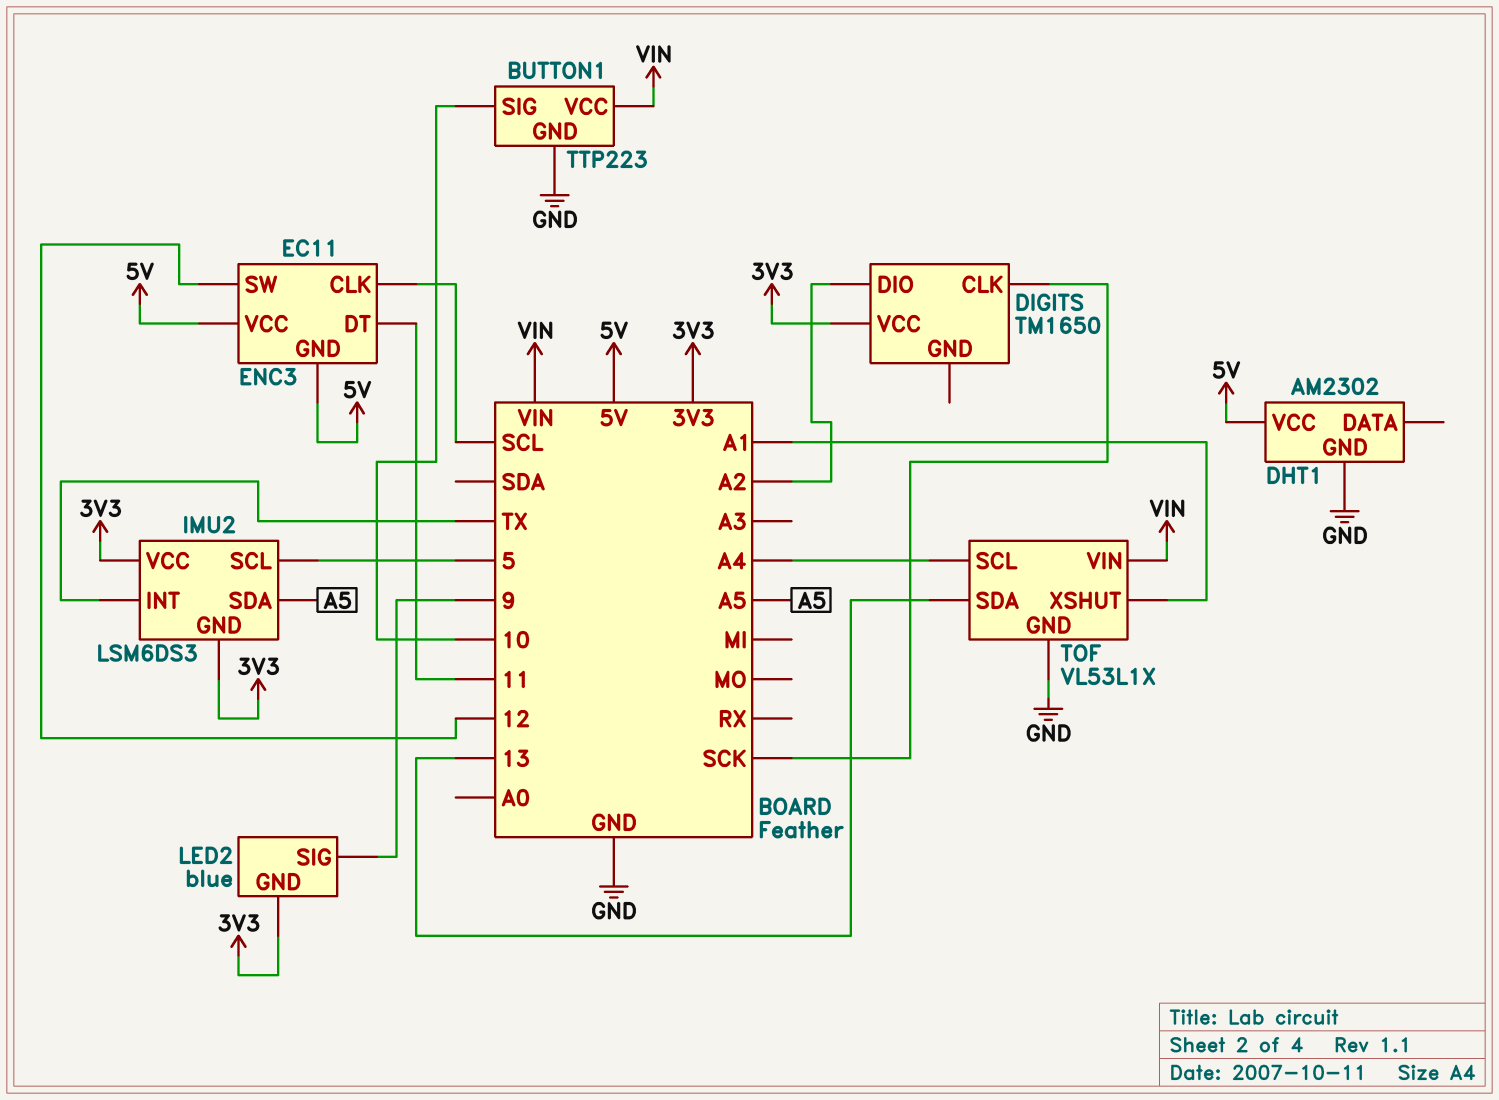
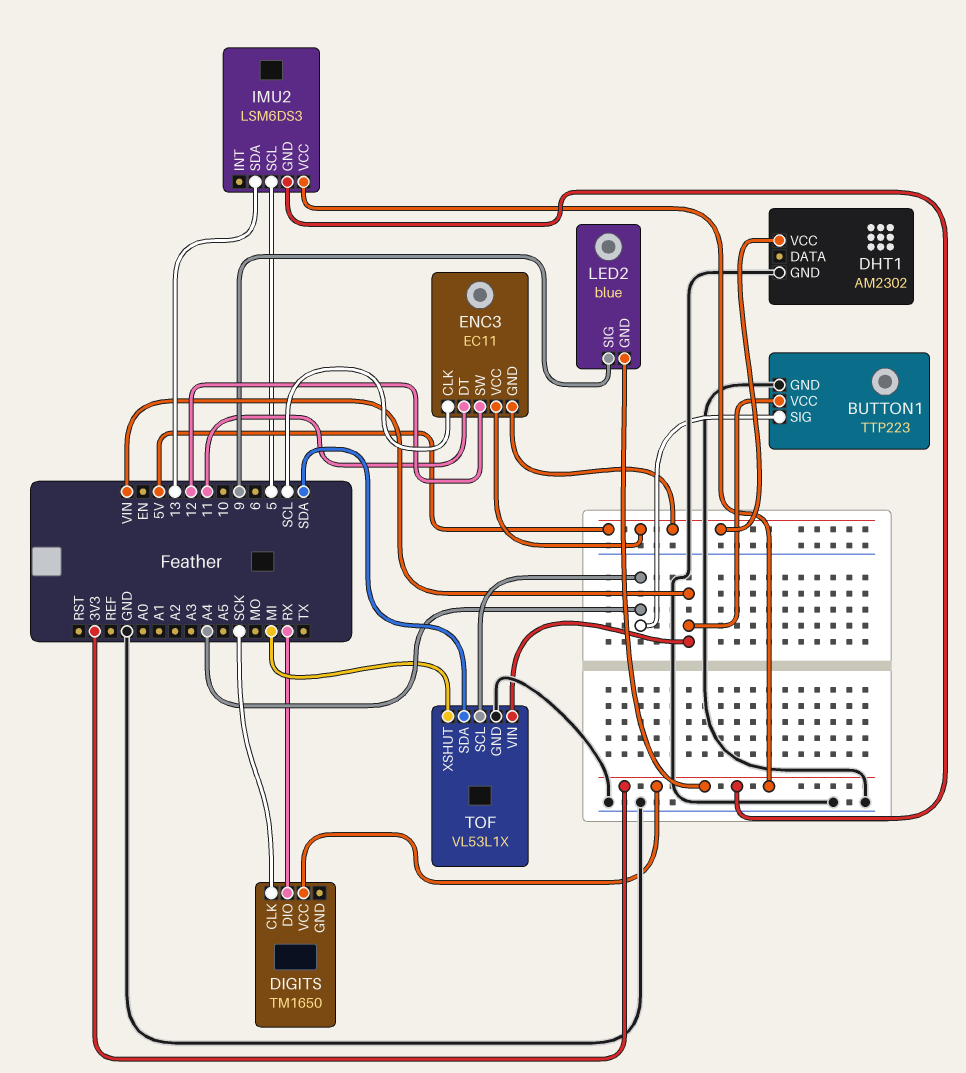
BUTTON1 pin SIG: 10 -> A4
DIGITS pin DIO: A2 -> RX
IMU2 pin INT: TX -> none
IMU2 pin SDA: A5 -> 13
TOF pin SDA: 13 -> SDA
TOF pin XSHUT: A1 -> MI

